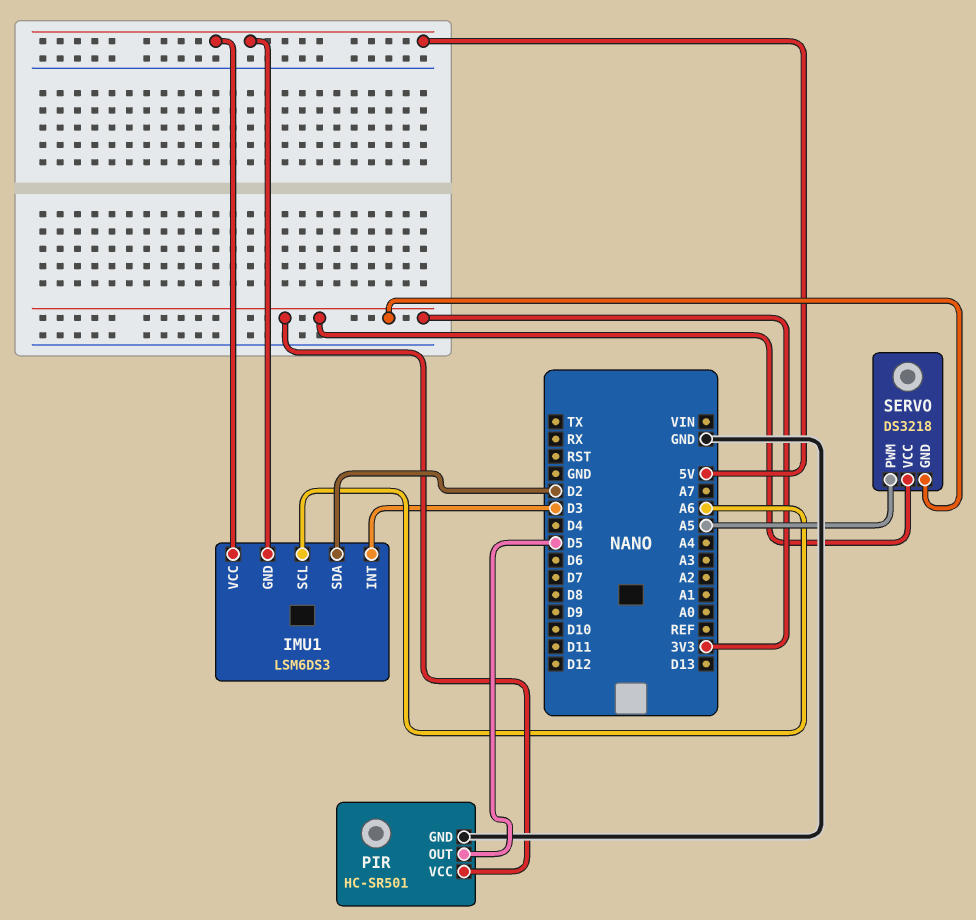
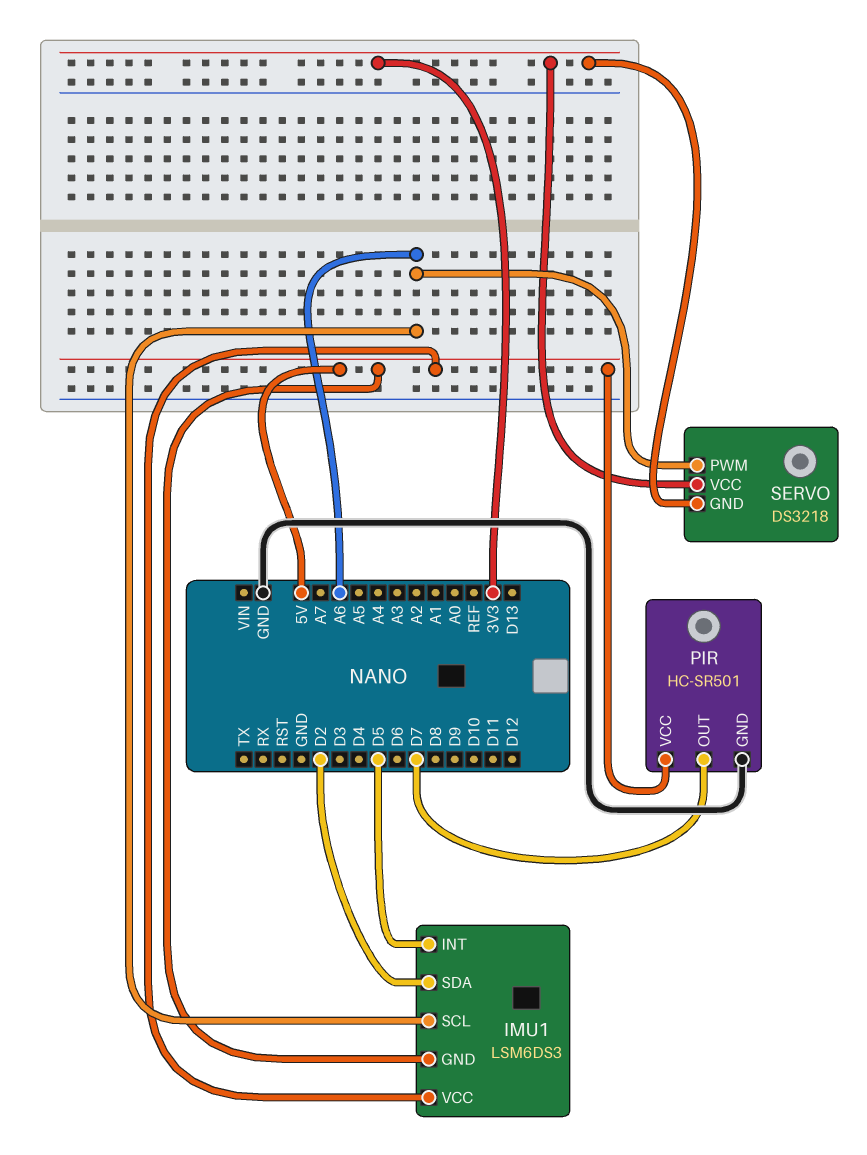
IMU1 pin INT: D3 -> D5
PIR pin OUT: D5 -> D7
PIR pin VCC: 3V3 -> 5V
SERVO pin PWM: A5 -> A6

